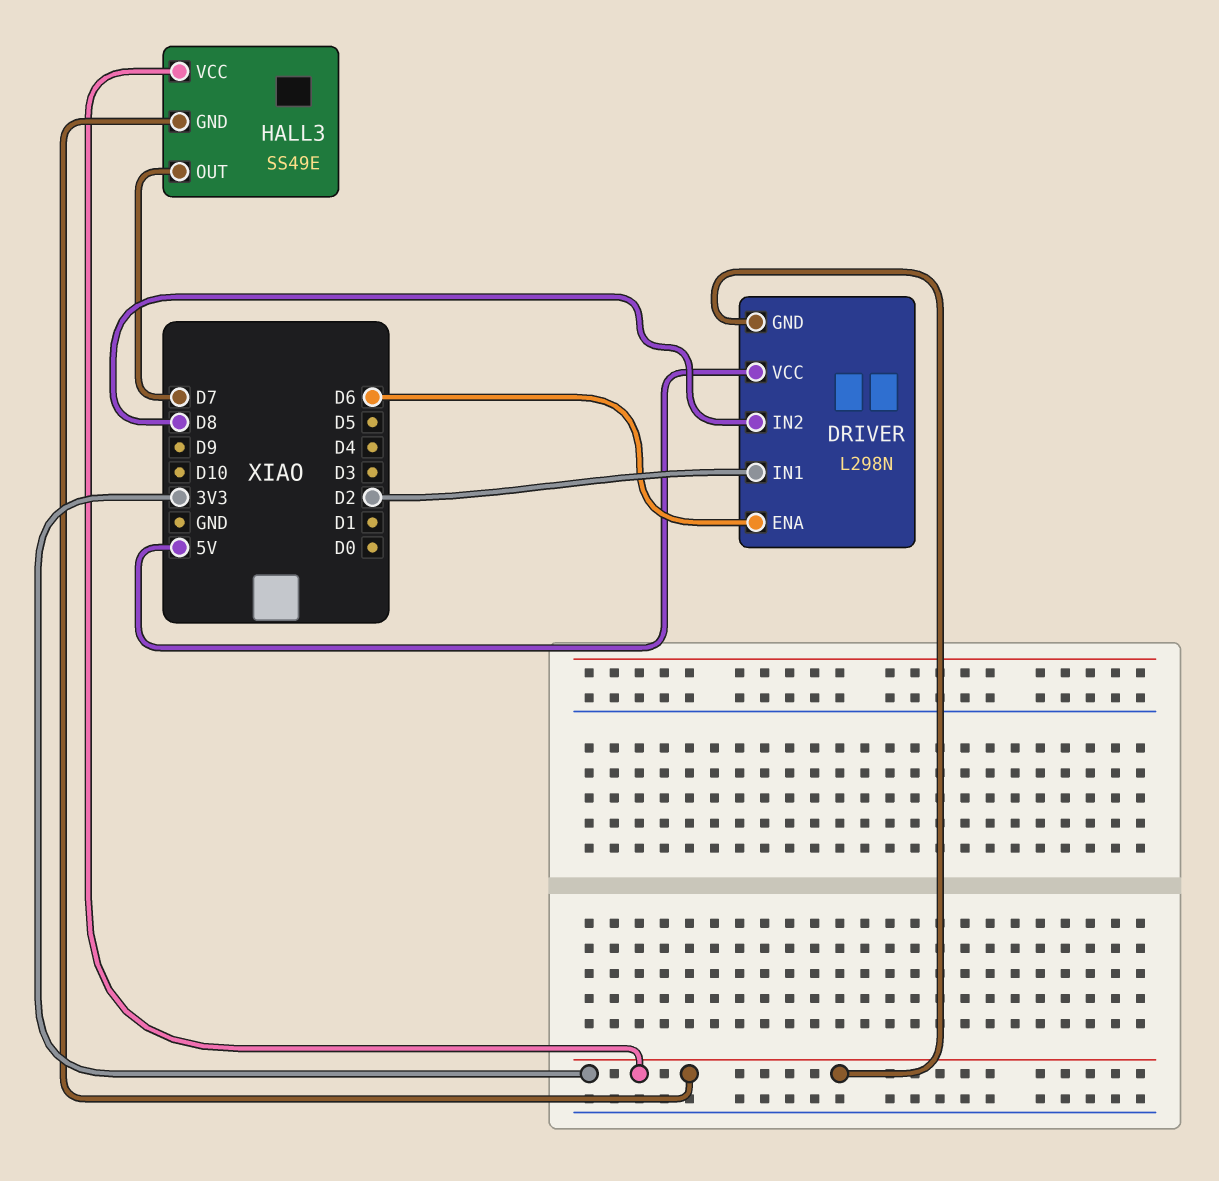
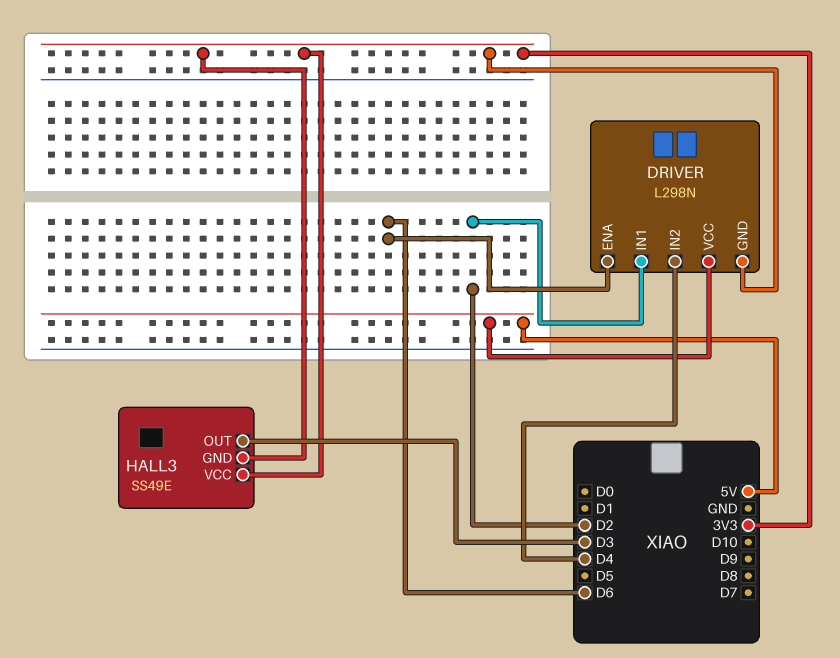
DRIVER pin IN2: D8 -> D4
HALL3 pin OUT: D7 -> D3

